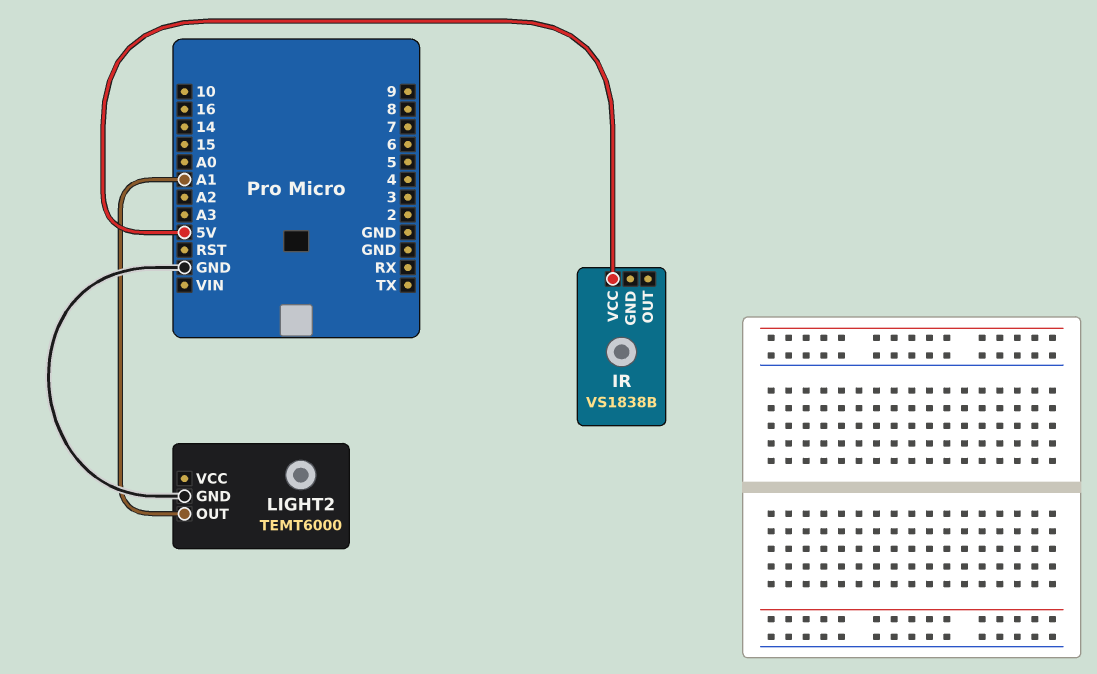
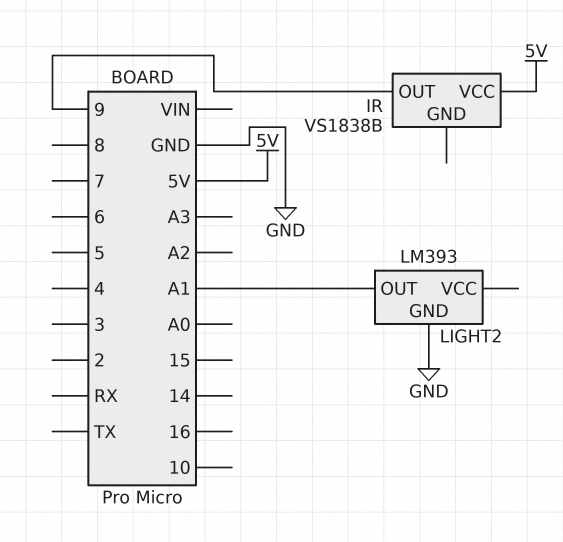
IR pin OUT: none -> 9
LIGHT2: TEMT6000 -> LM393

